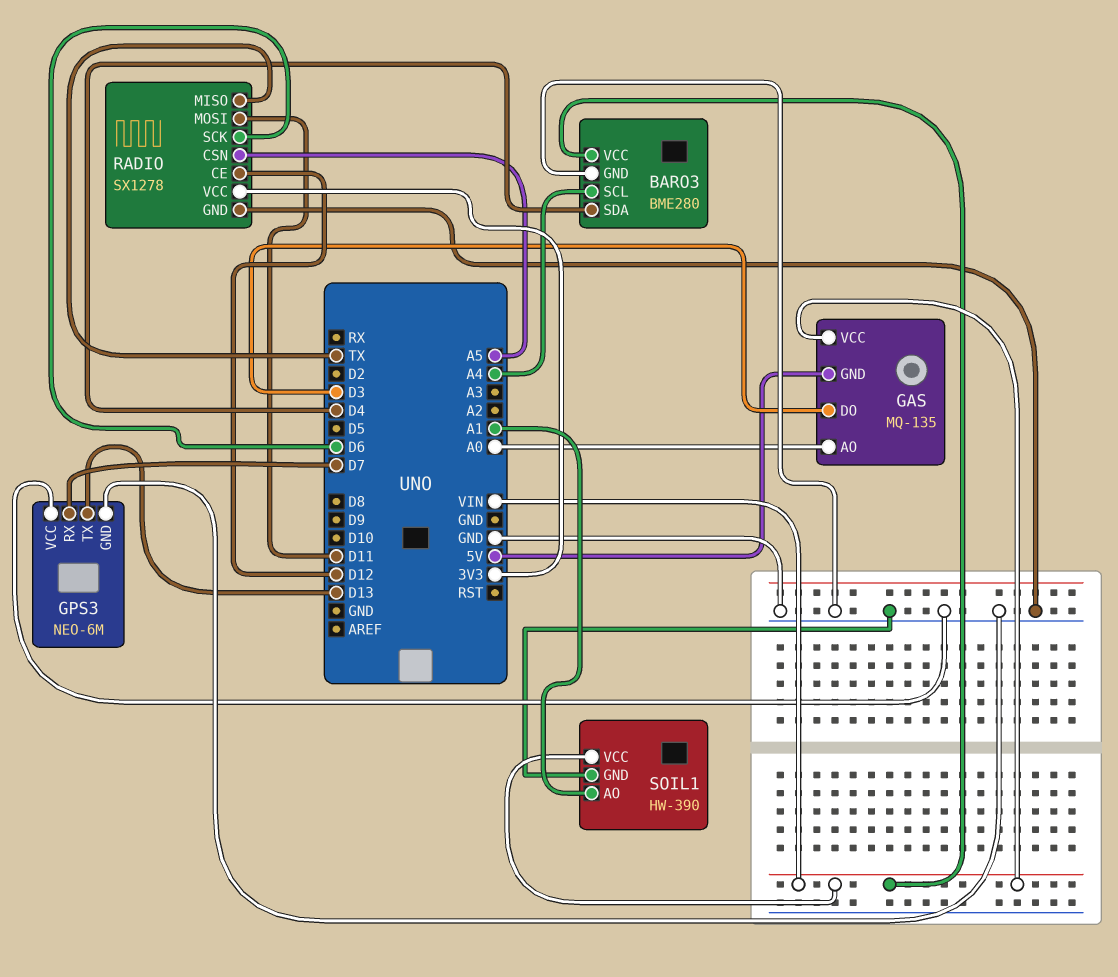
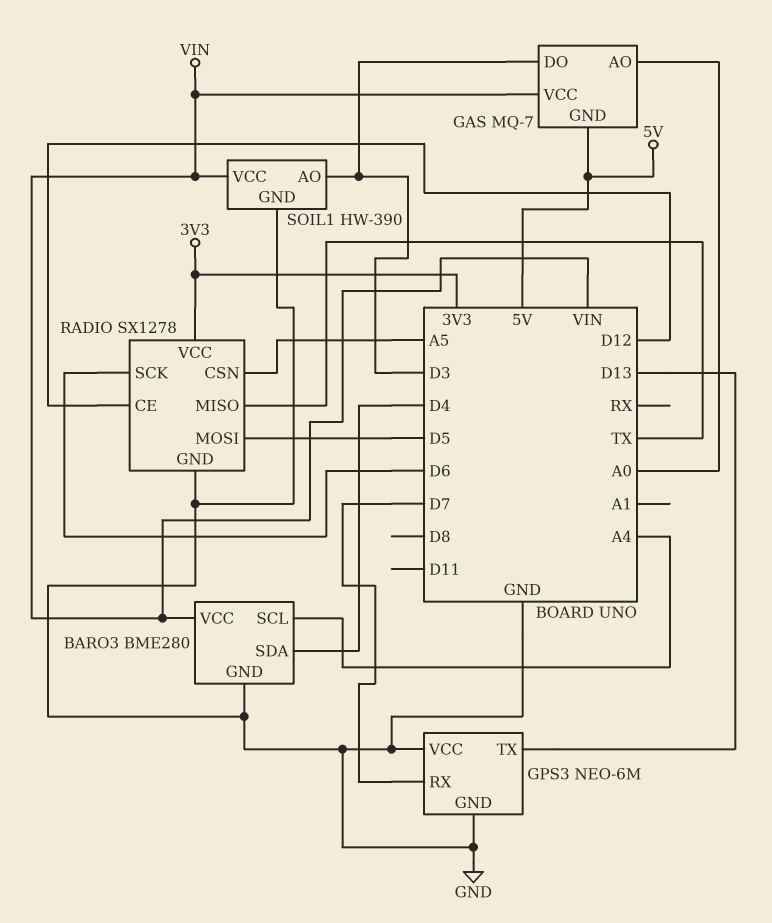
GAS: MQ-135 -> MQ-7
RADIO pin MOSI: D11 -> D5
SOIL1 pin AO: A1 -> D3

